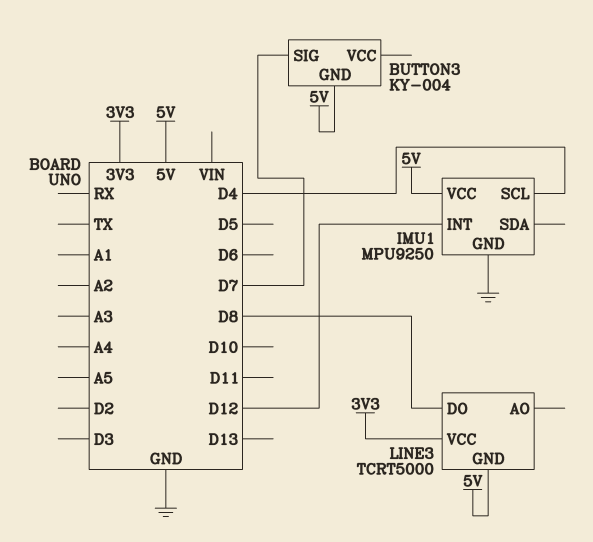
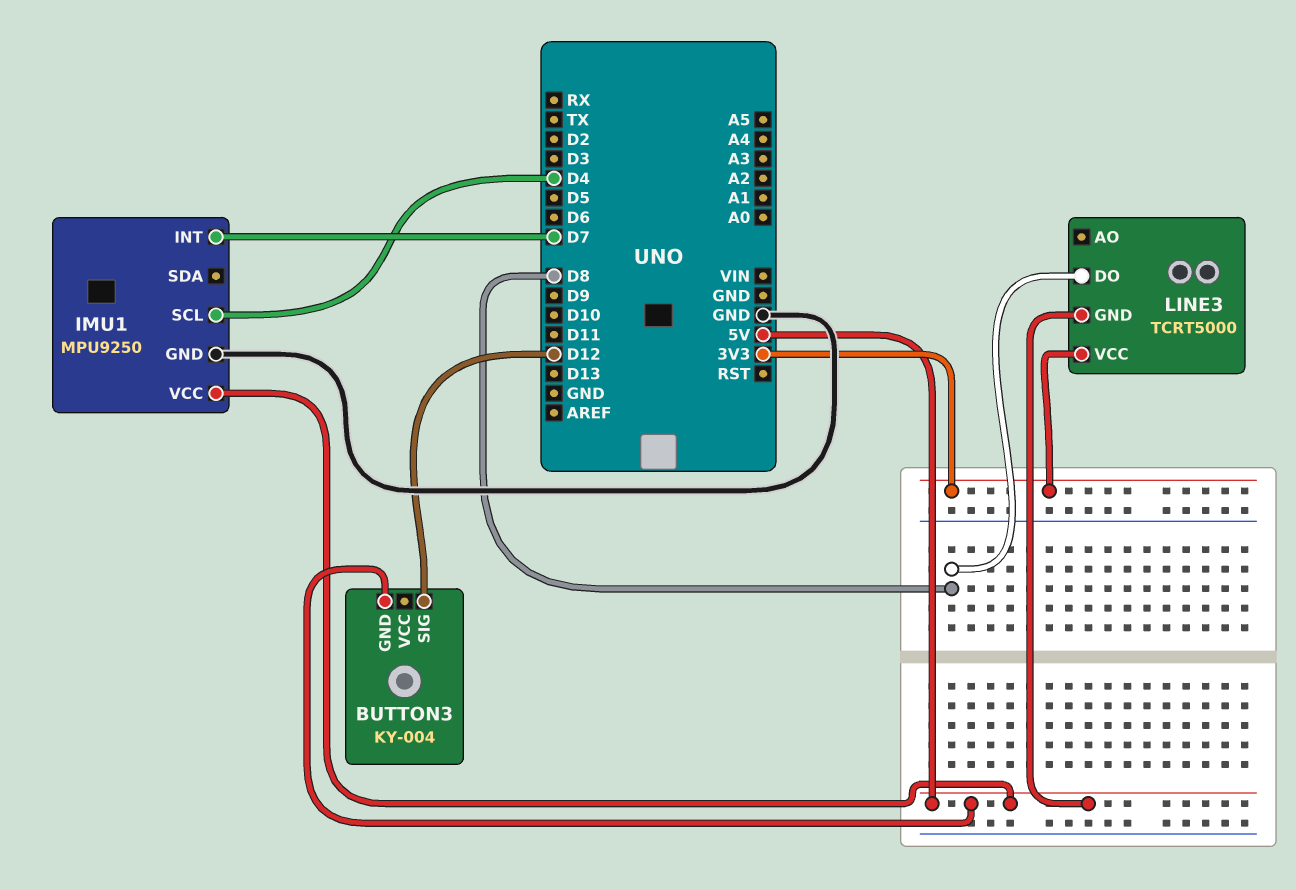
BUTTON3 pin SIG: D7 -> D12
IMU1 pin INT: D12 -> D7

